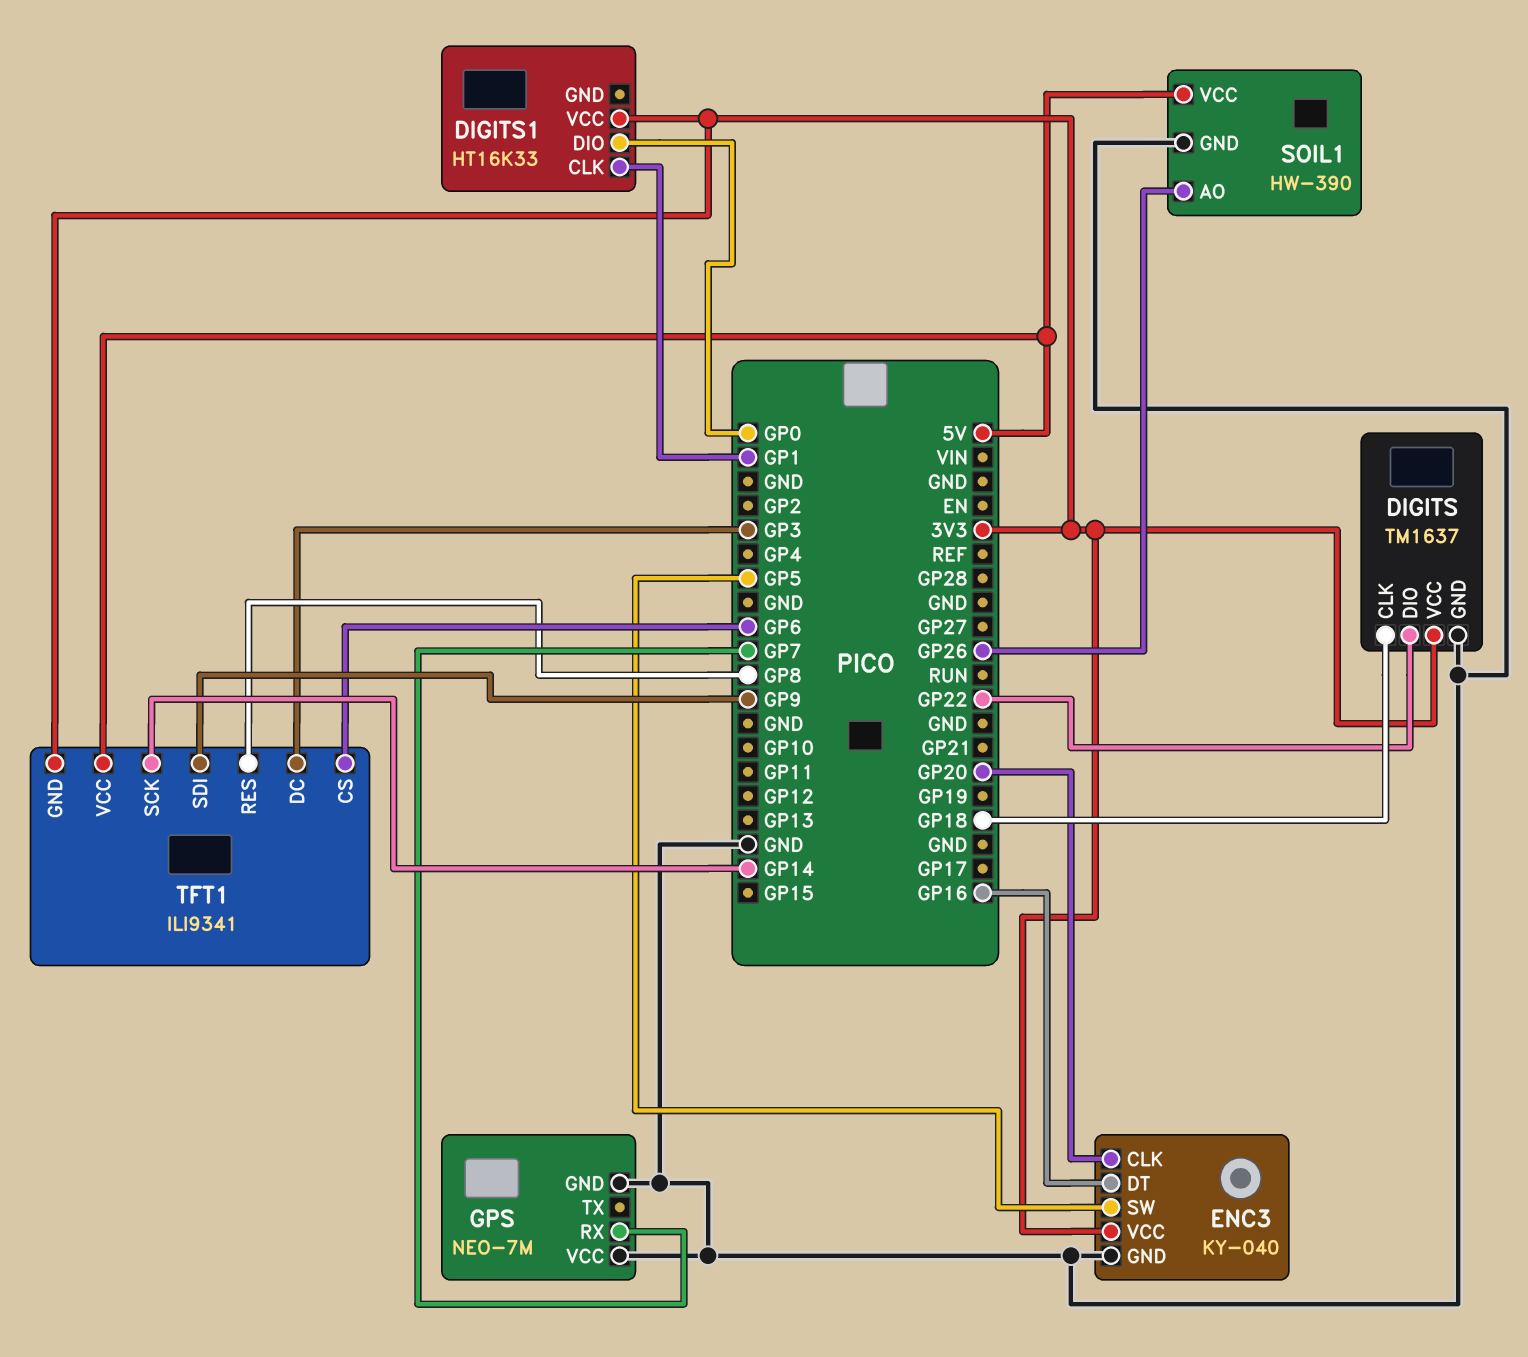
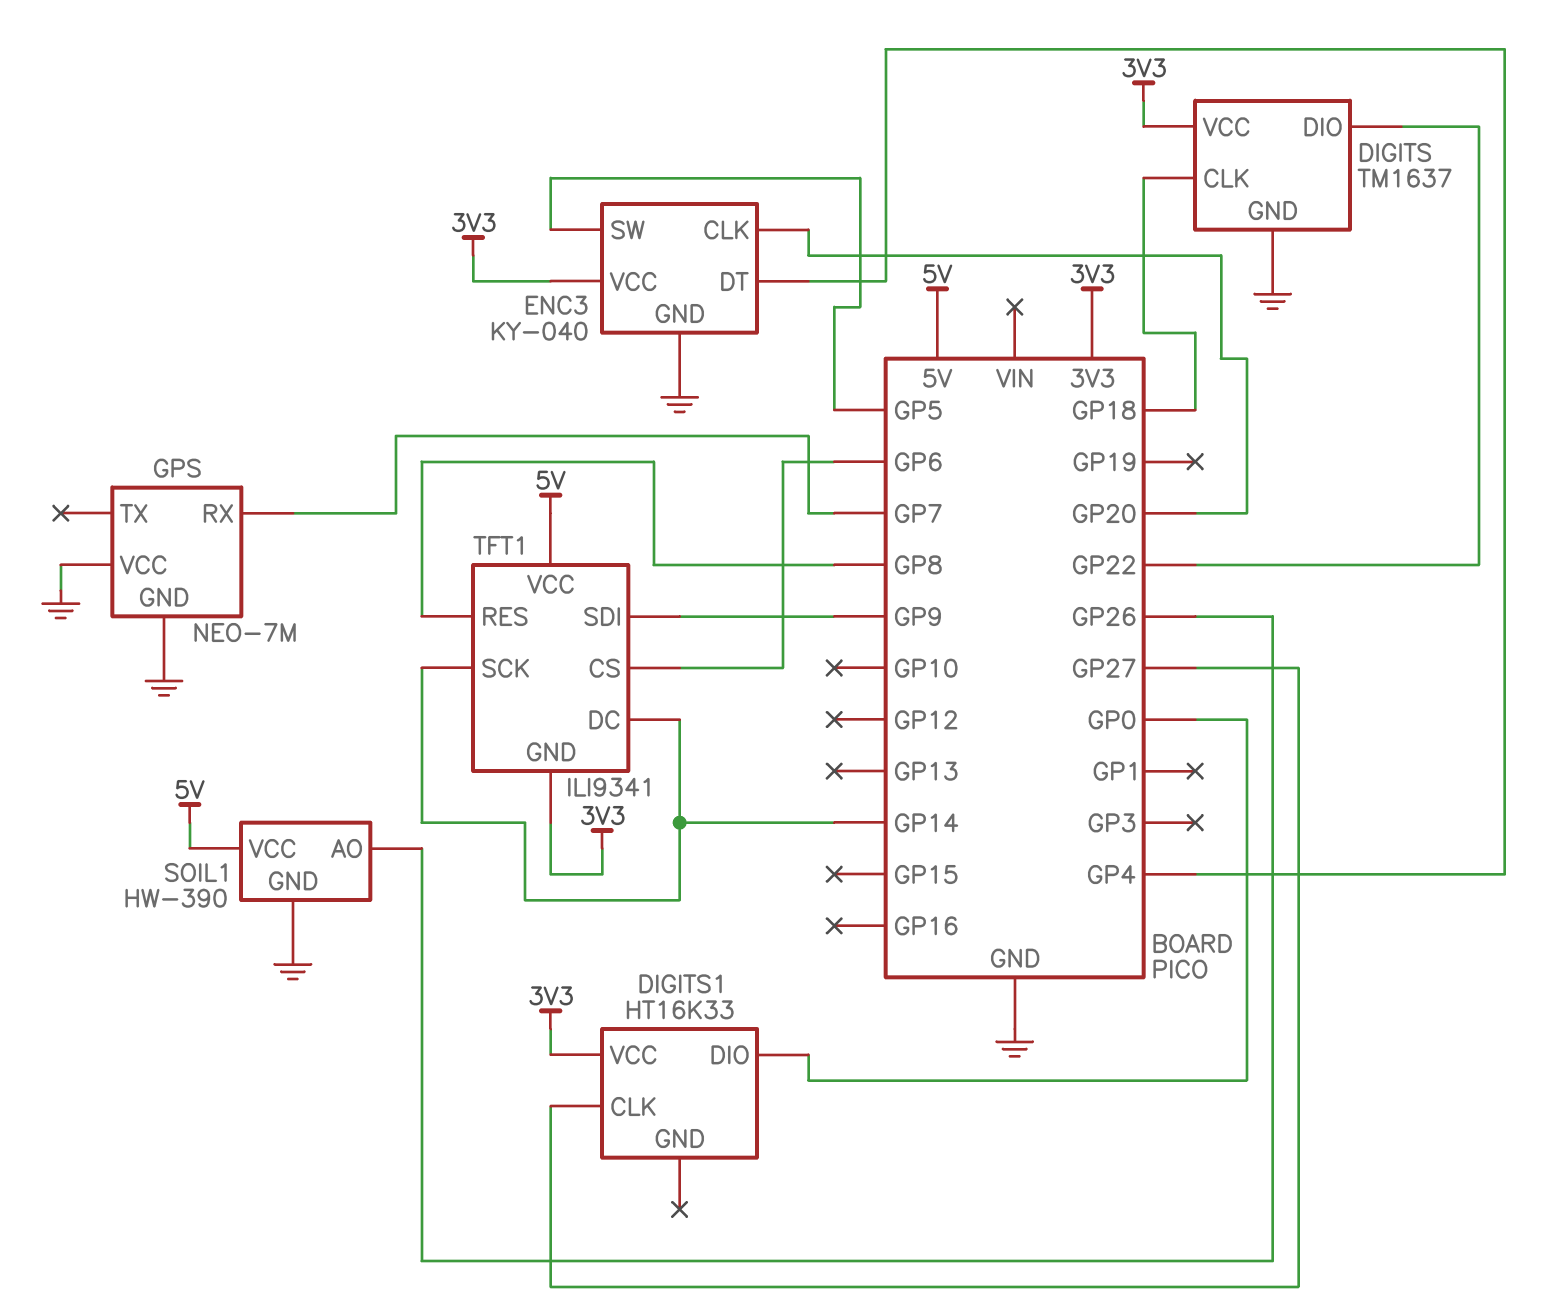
DIGITS1 pin CLK: GP1 -> GP27
ENC3 pin DT: GP16 -> GP4
TFT1 pin DC: GP3 -> GP14

